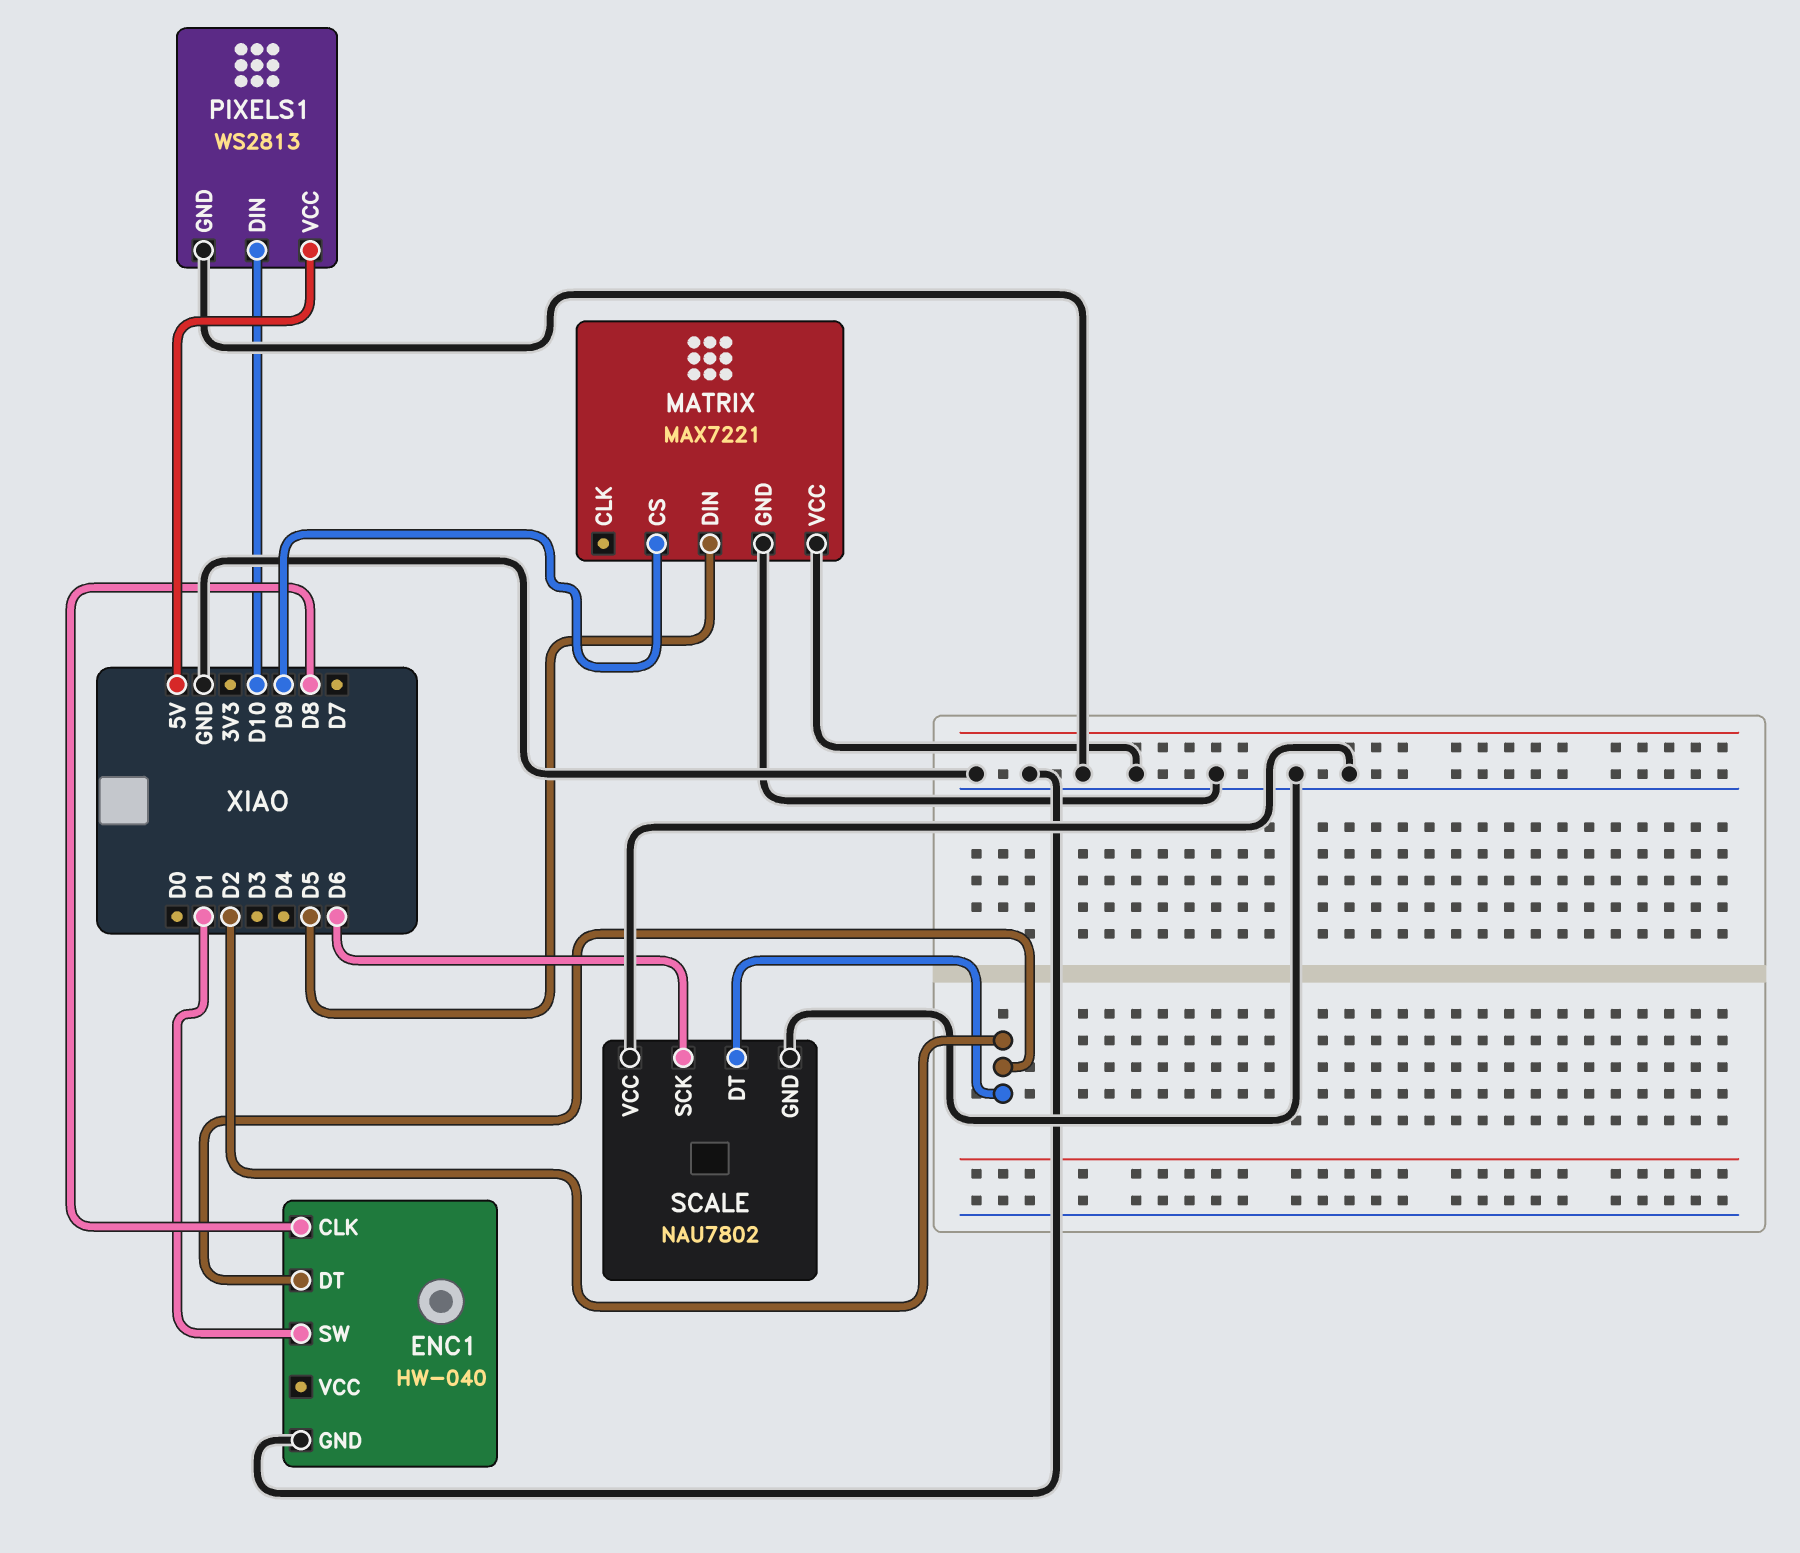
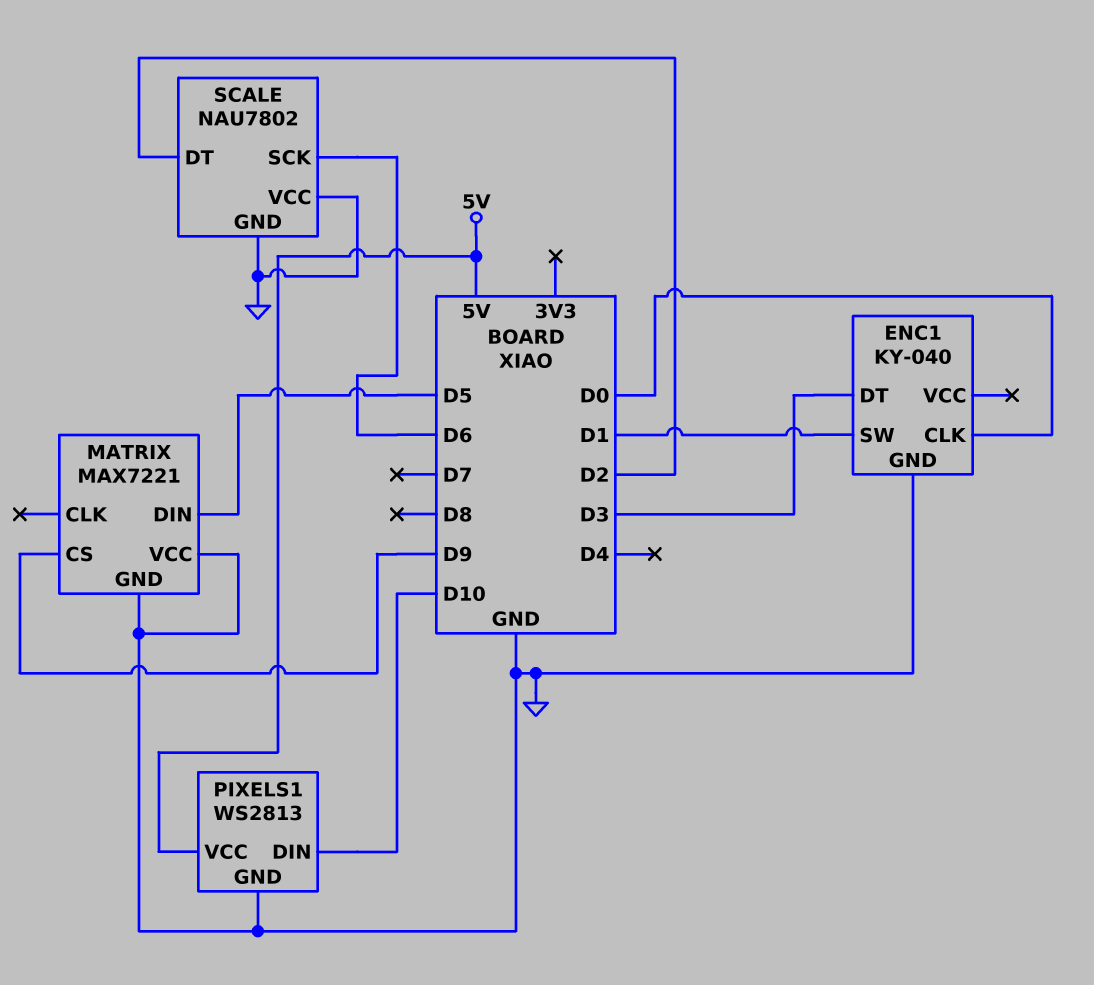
ENC1: HW-040 -> KY-040
ENC1 pin CLK: D8 -> D0
ENC1 pin DT: D2 -> D3

